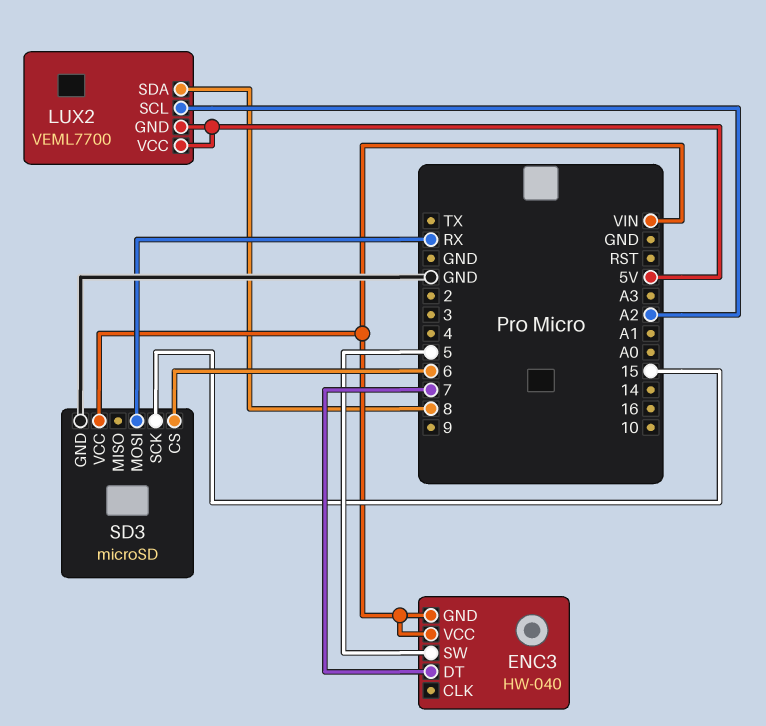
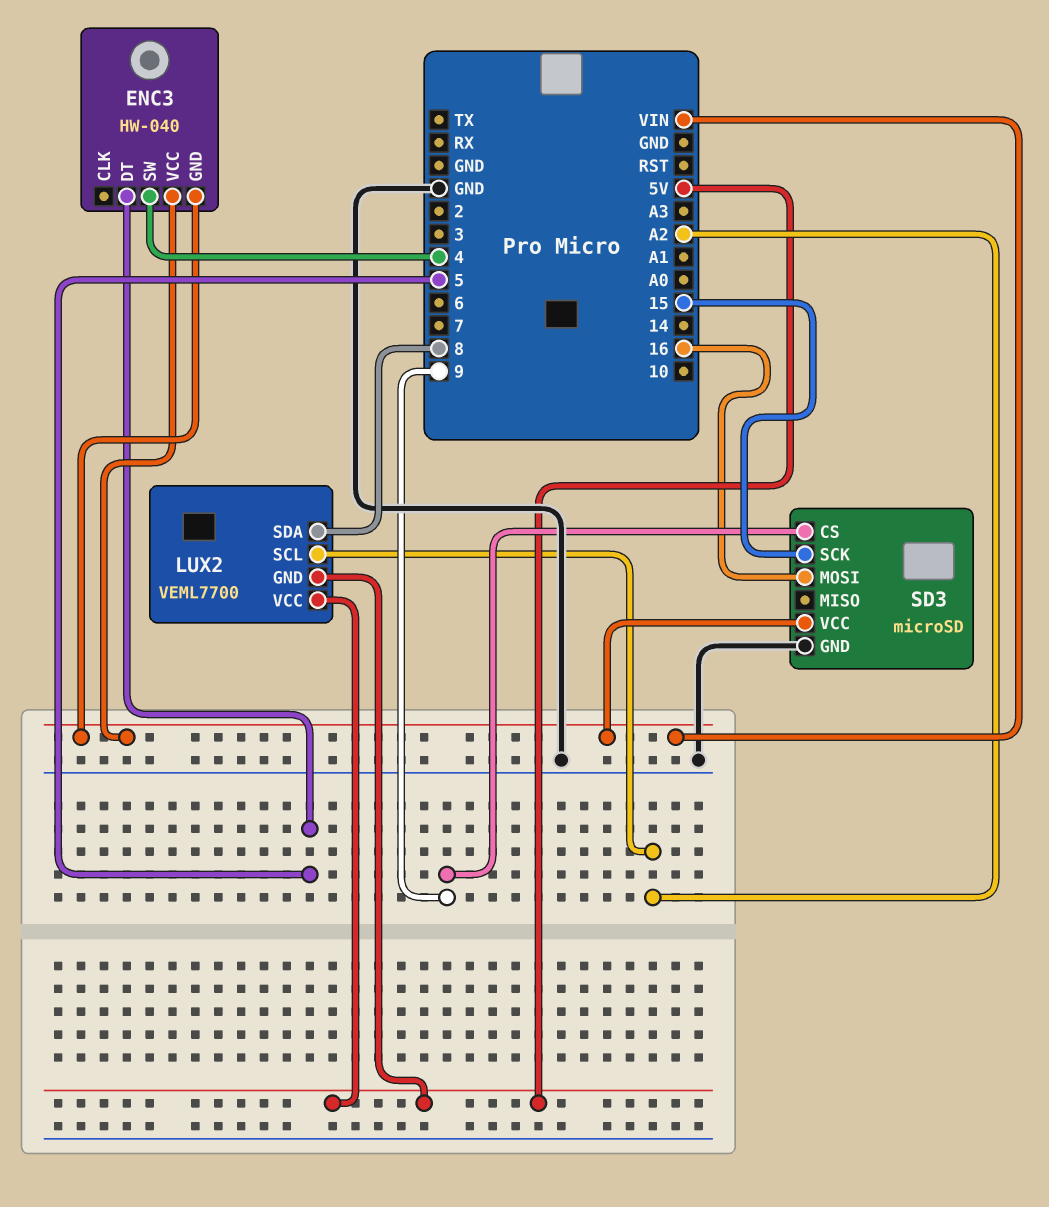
ENC3 pin DT: 7 -> 5
ENC3 pin SW: 5 -> 4
SD3 pin CS: 6 -> 9
SD3 pin MOSI: RX -> 16

